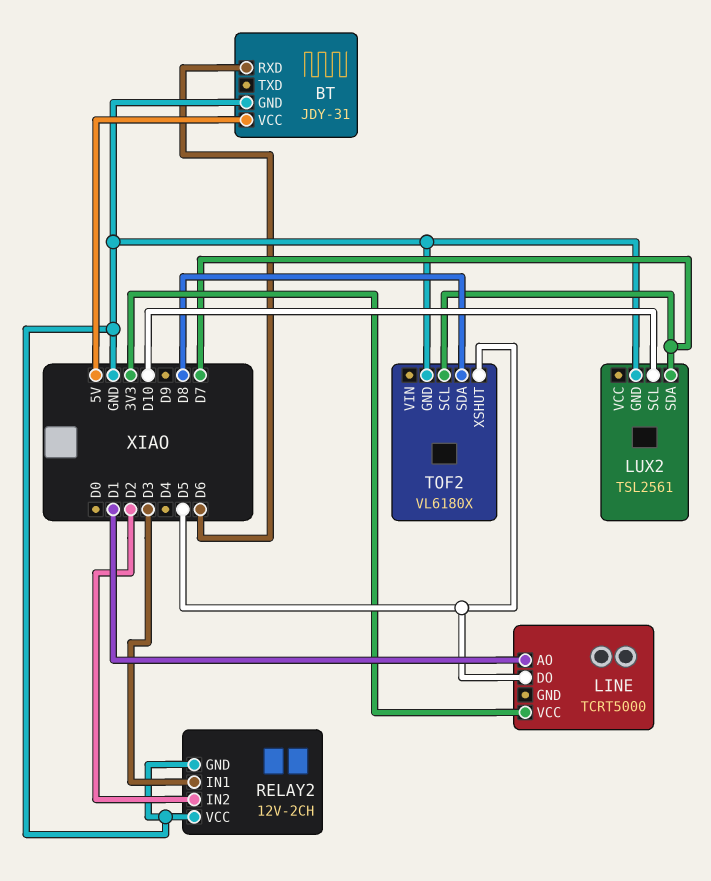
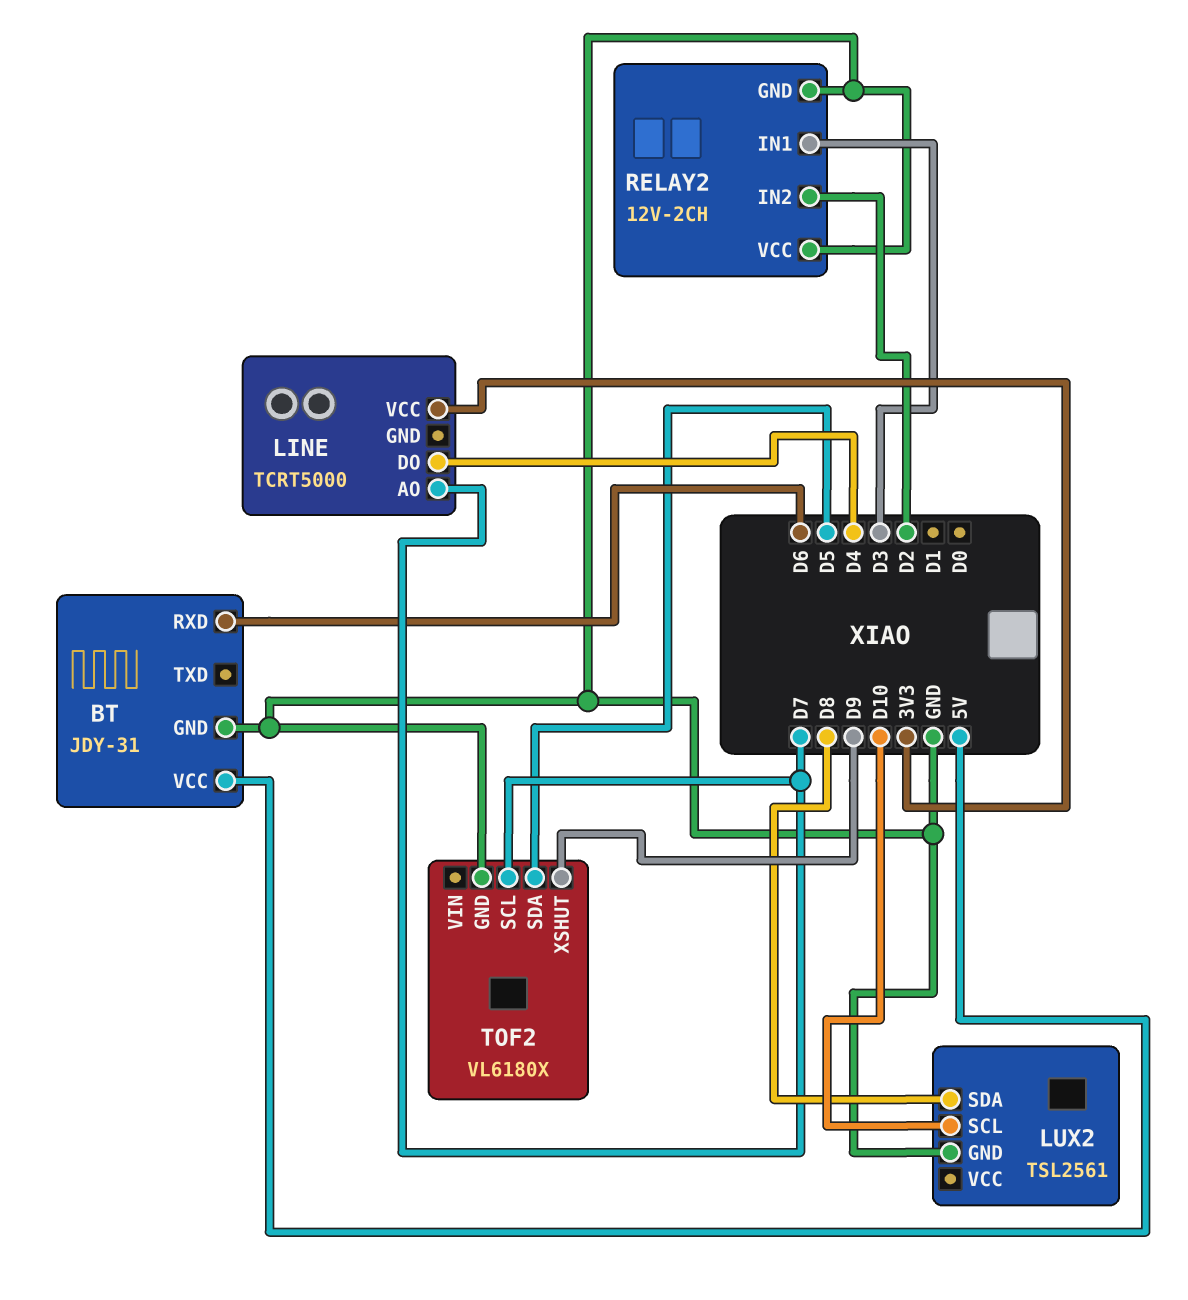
LINE pin AO: D1 -> D7
LINE pin DO: D5 -> D4
LUX2 pin SDA: D7 -> D8
TOF2 pin SDA: D8 -> D5
TOF2 pin XSHUT: D5 -> D9

